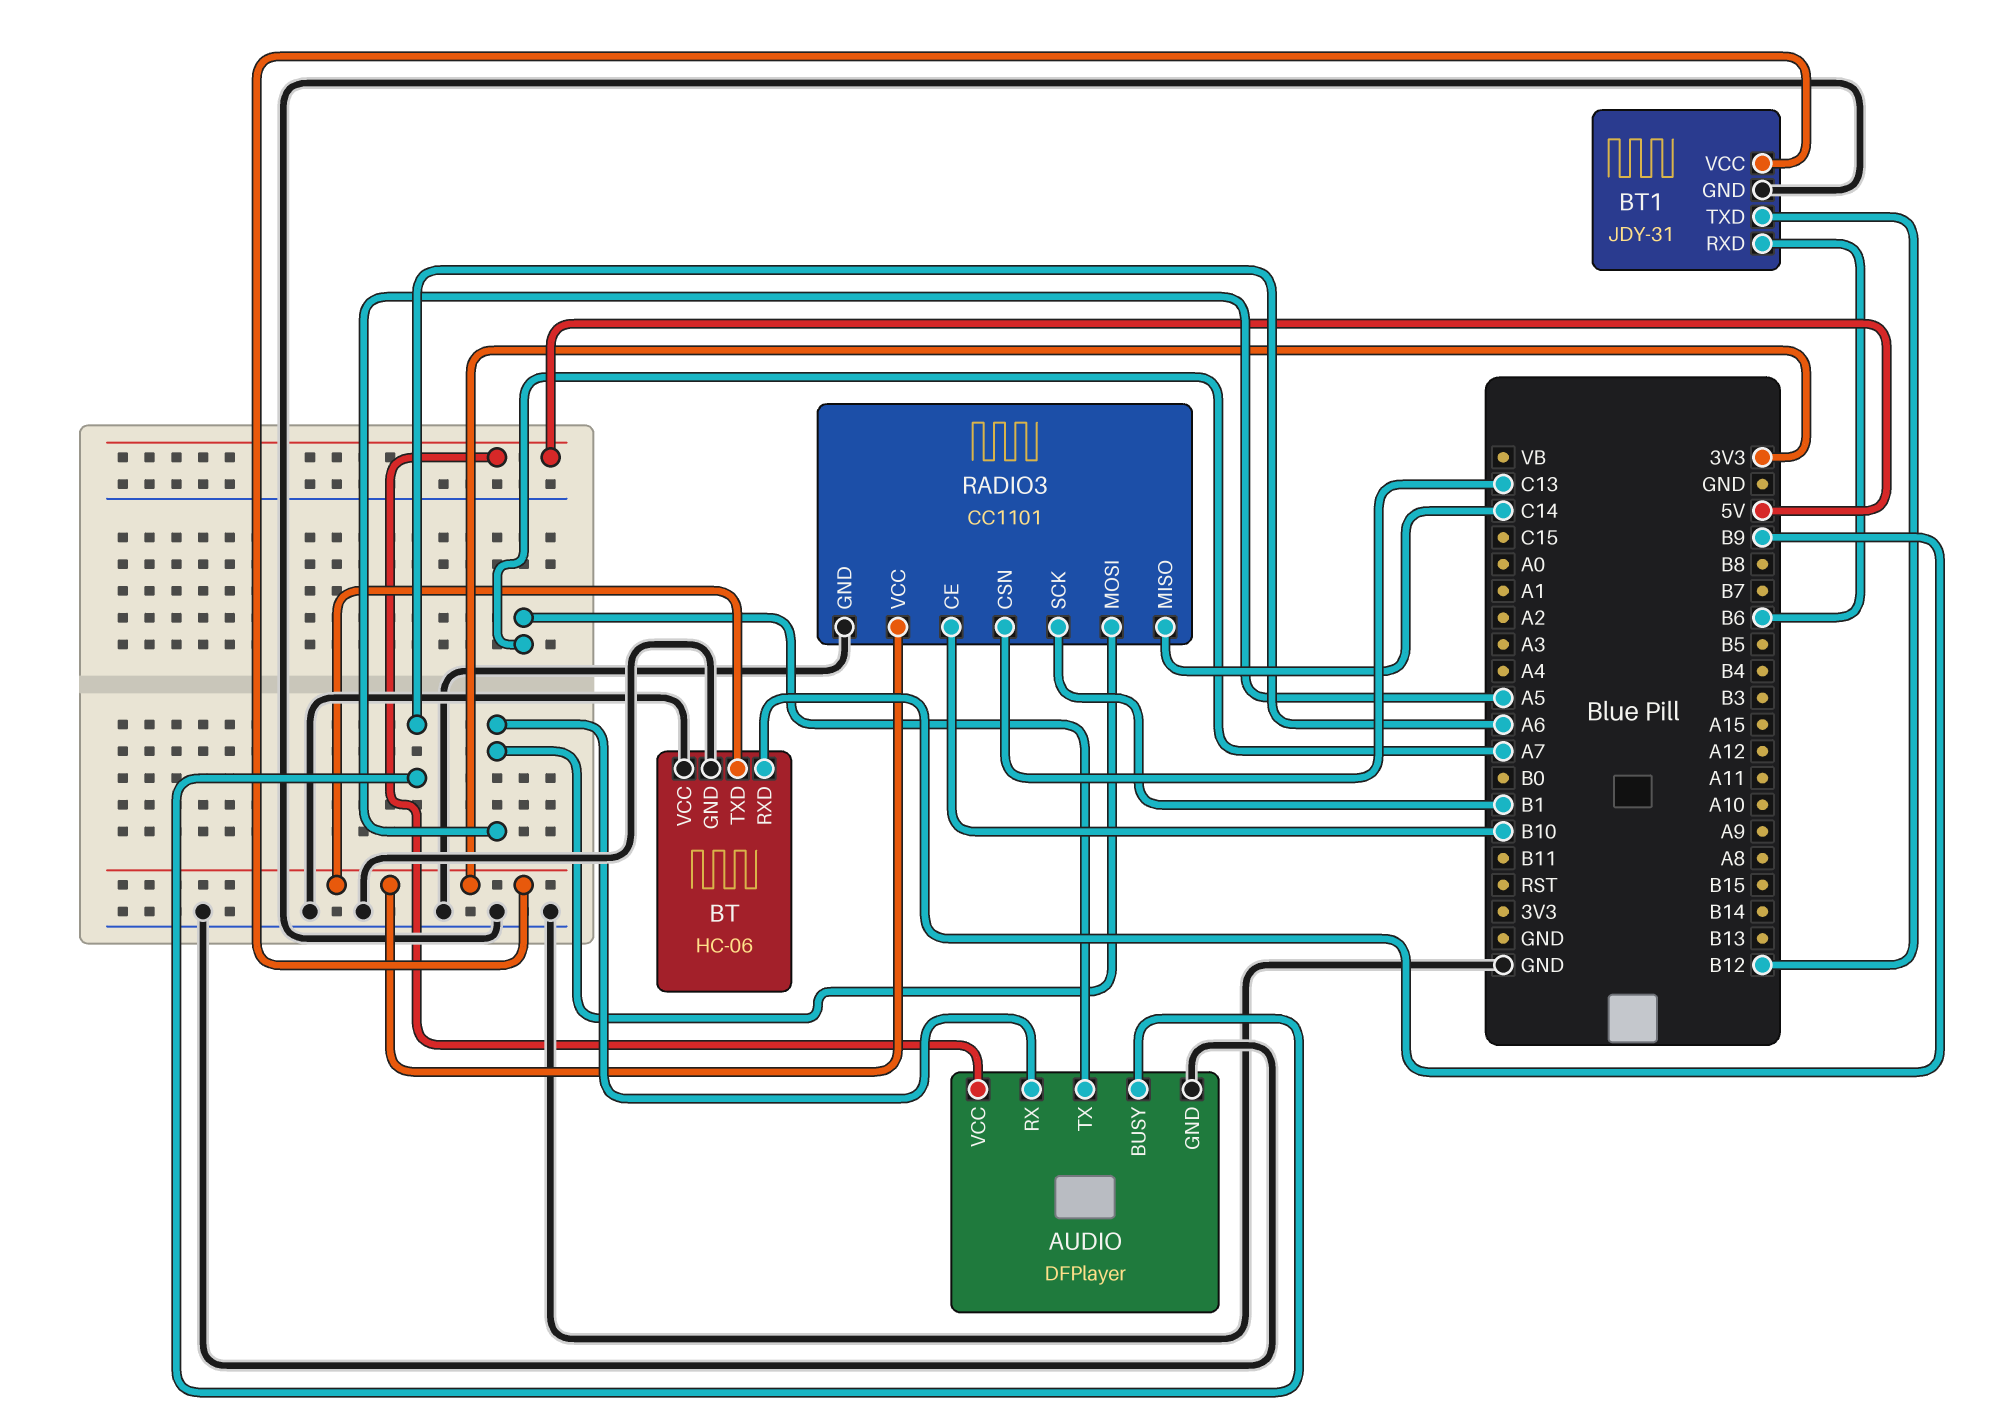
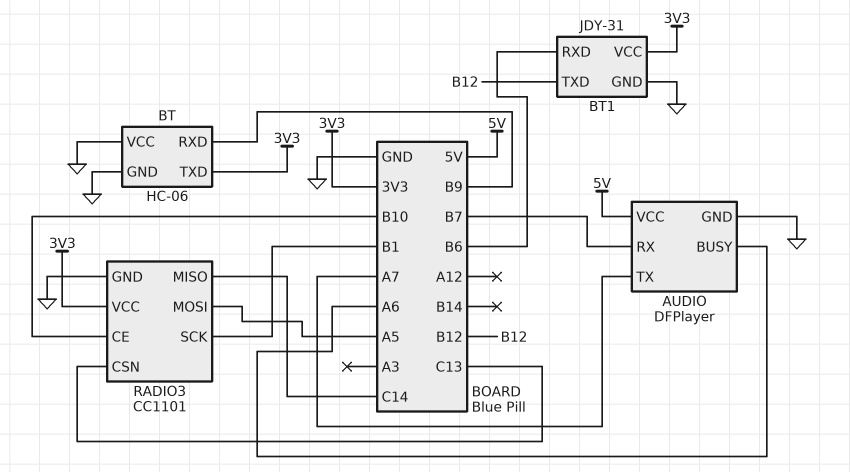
AUDIO pin RX: A5 -> B7

